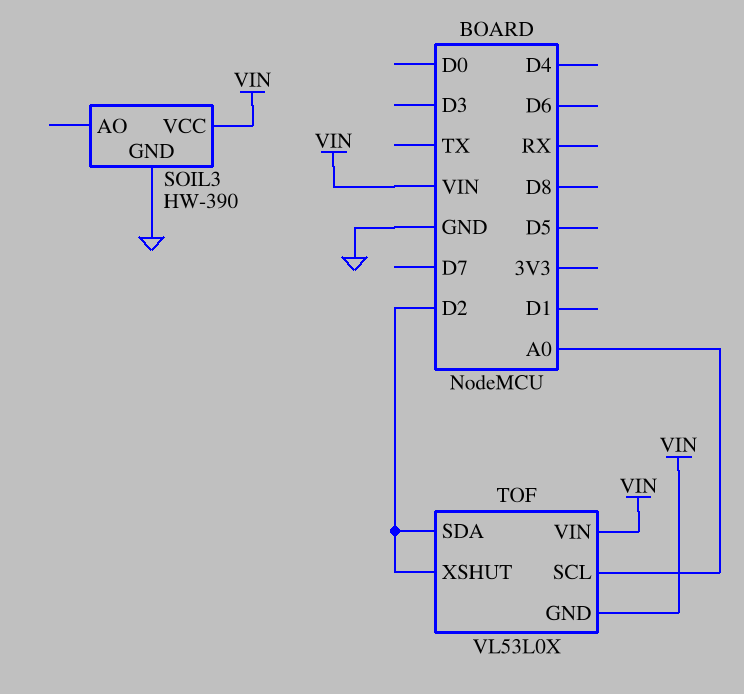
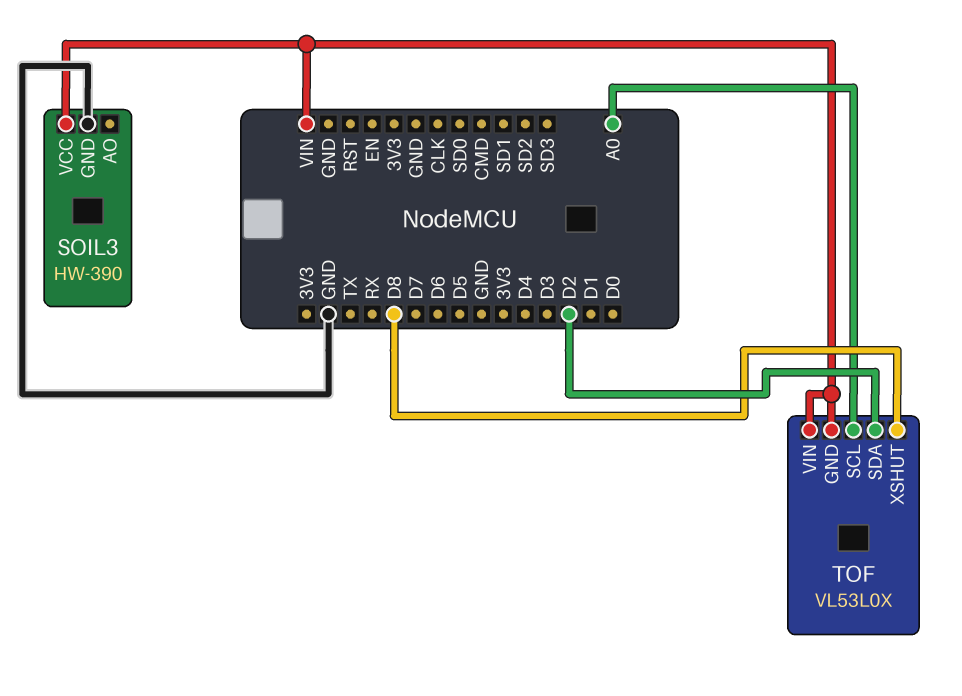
TOF pin XSHUT: D2 -> D8

